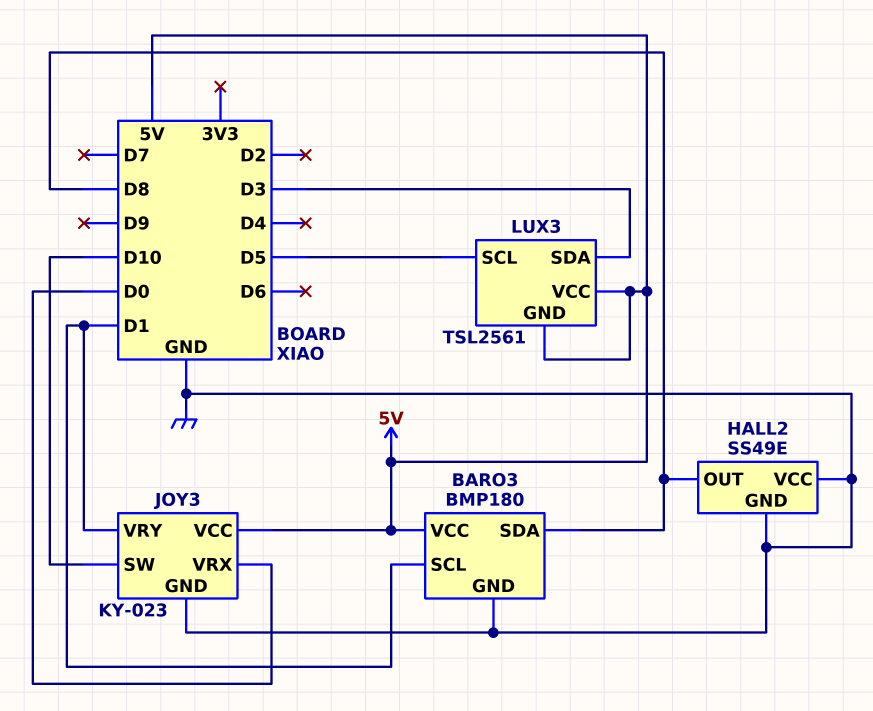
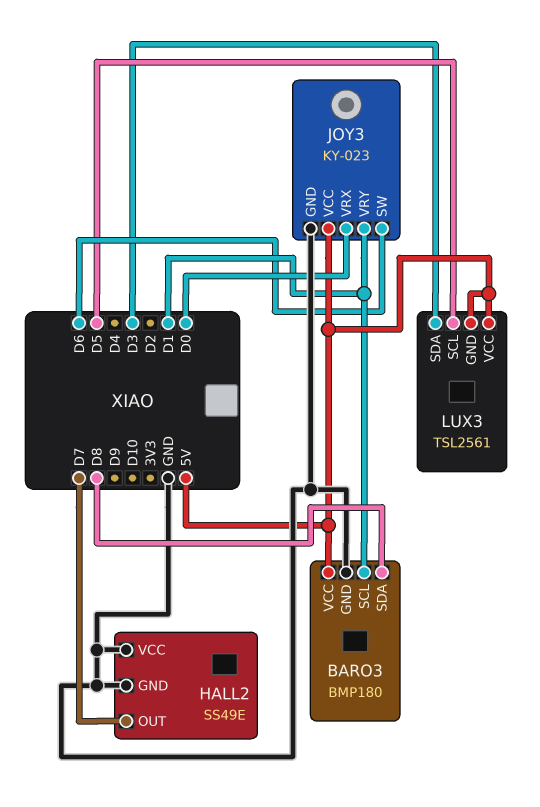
HALL2 pin OUT: D8 -> D7
JOY3 pin SW: D10 -> D6

